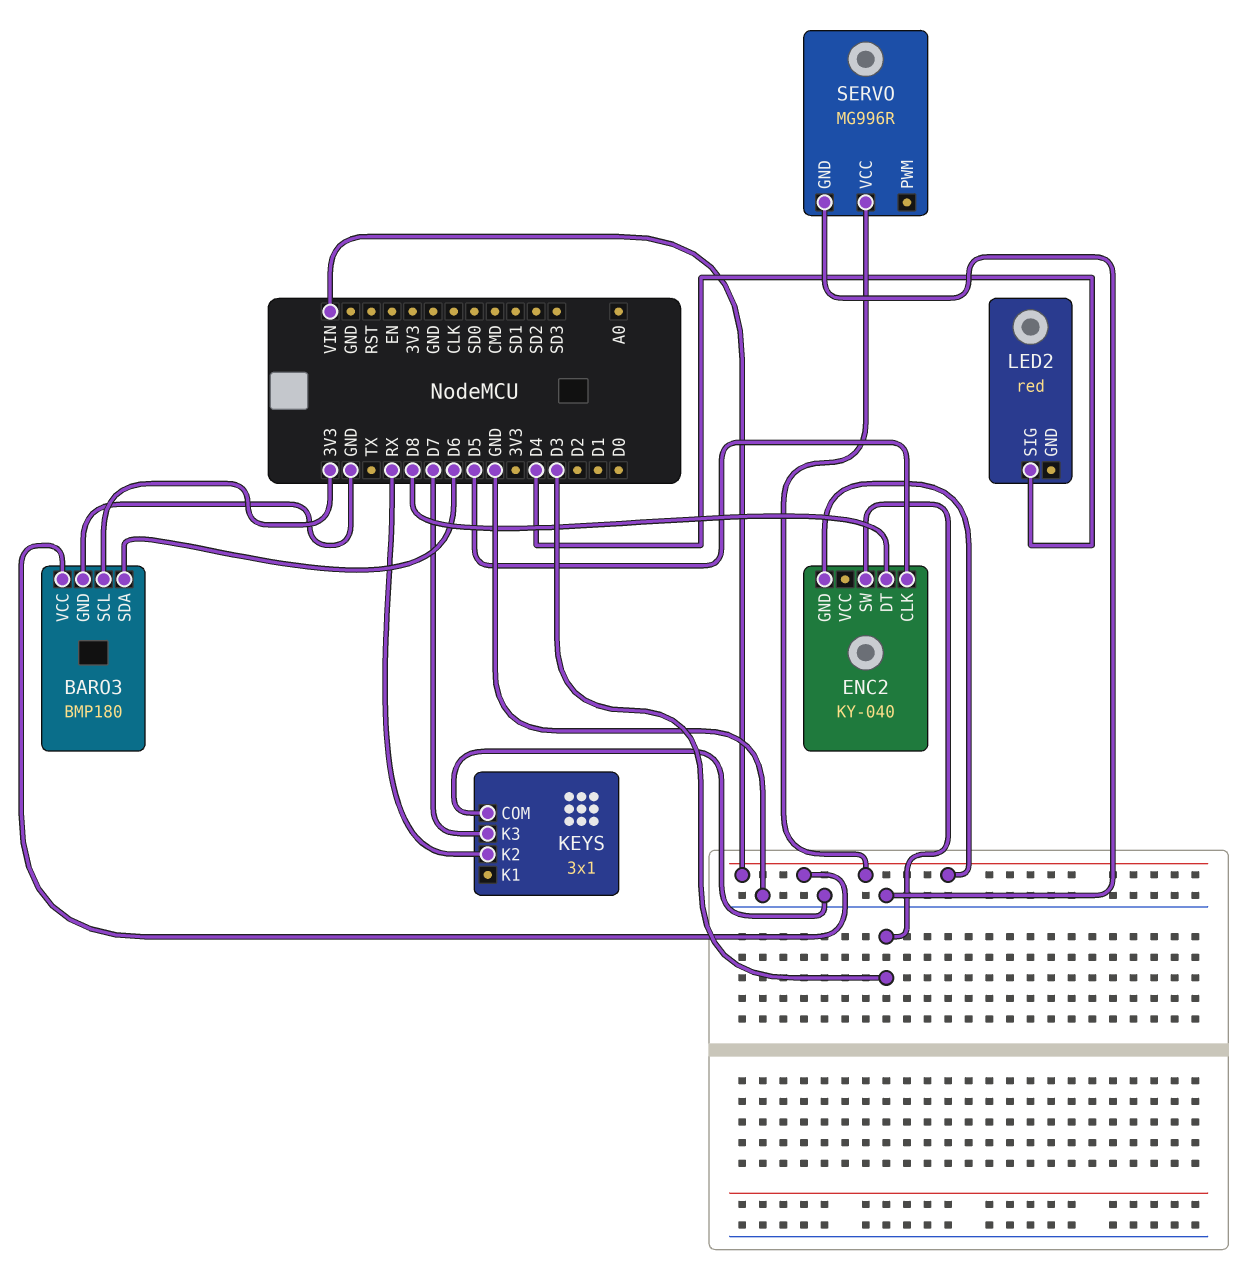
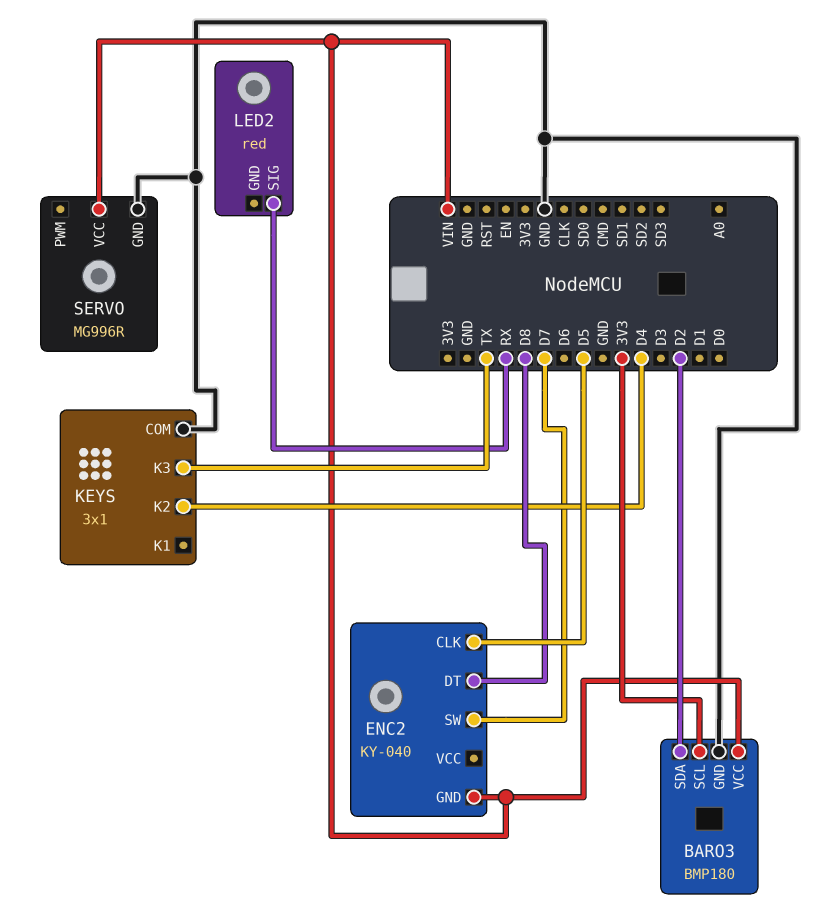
BARO3 pin SDA: D6 -> D2
ENC2 pin SW: D3 -> D7
KEYS pin K2: RX -> D4
KEYS pin K3: D7 -> TX
LED2 pin SIG: D4 -> RX

